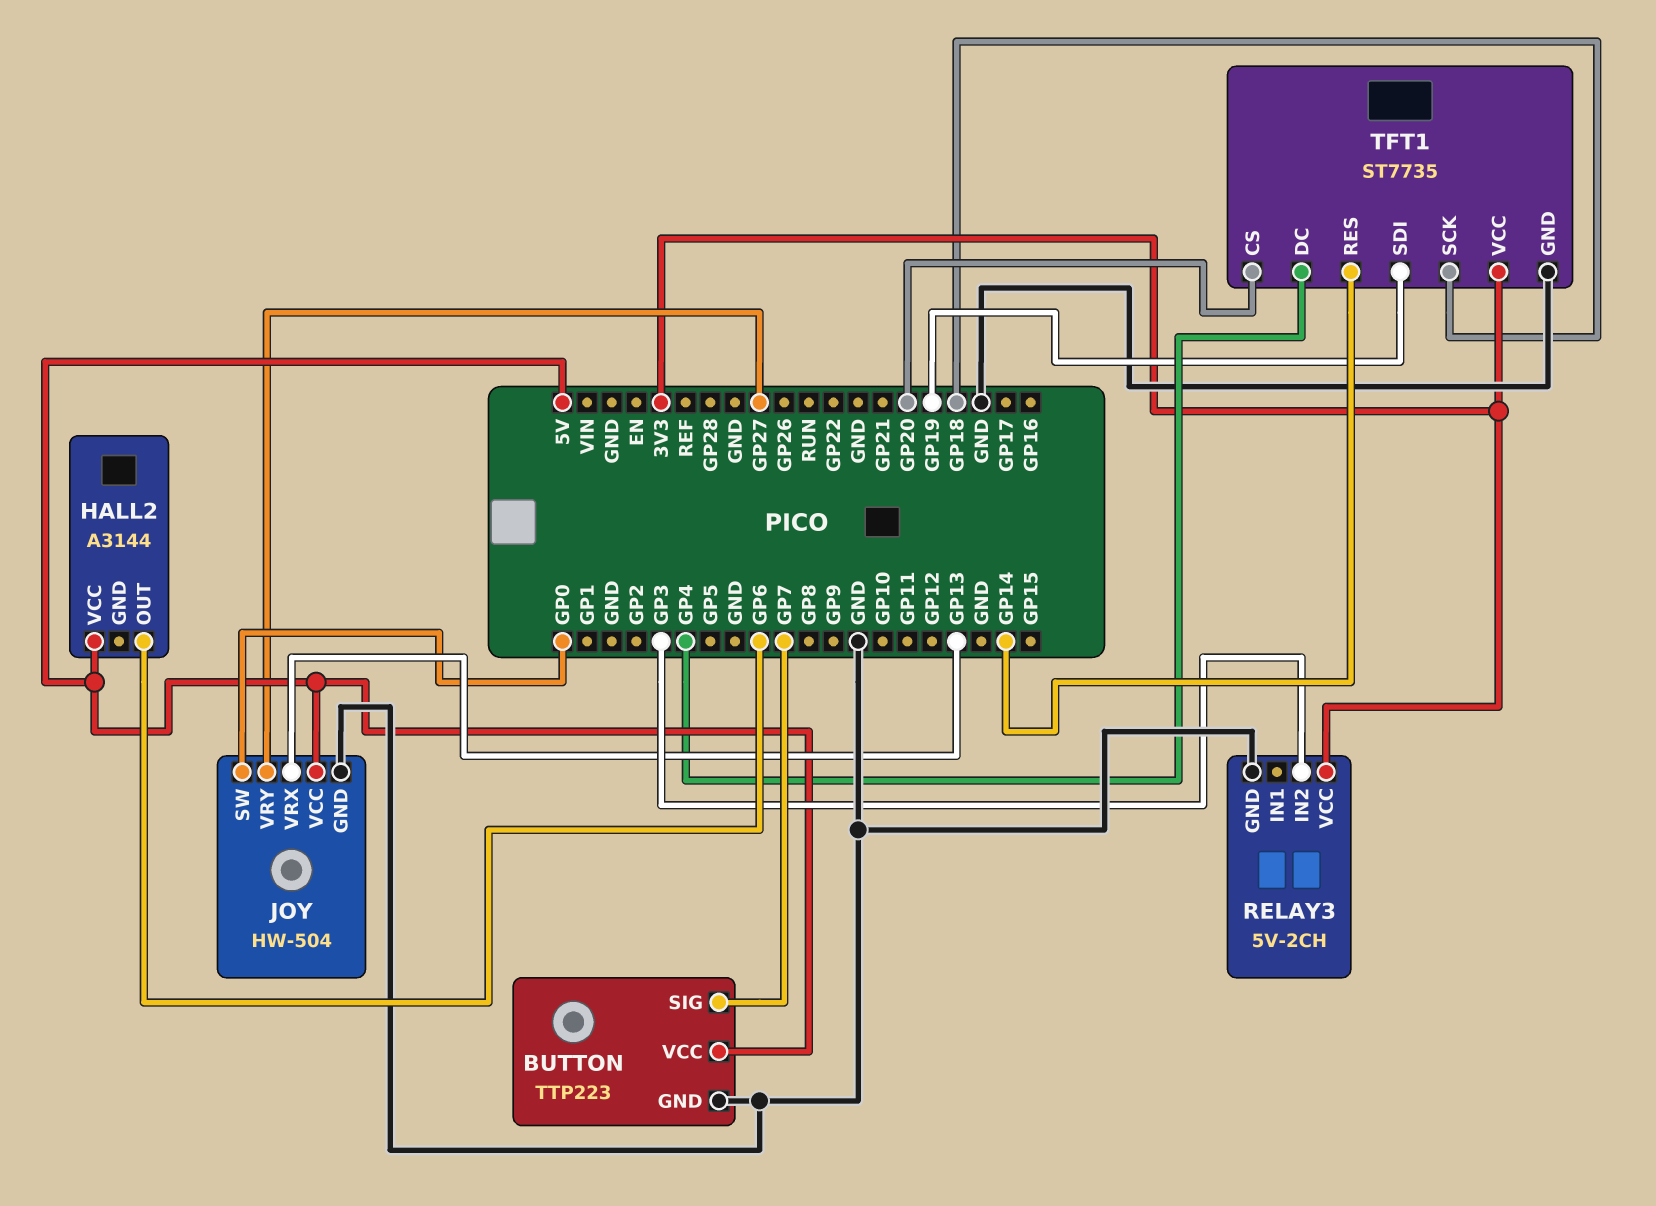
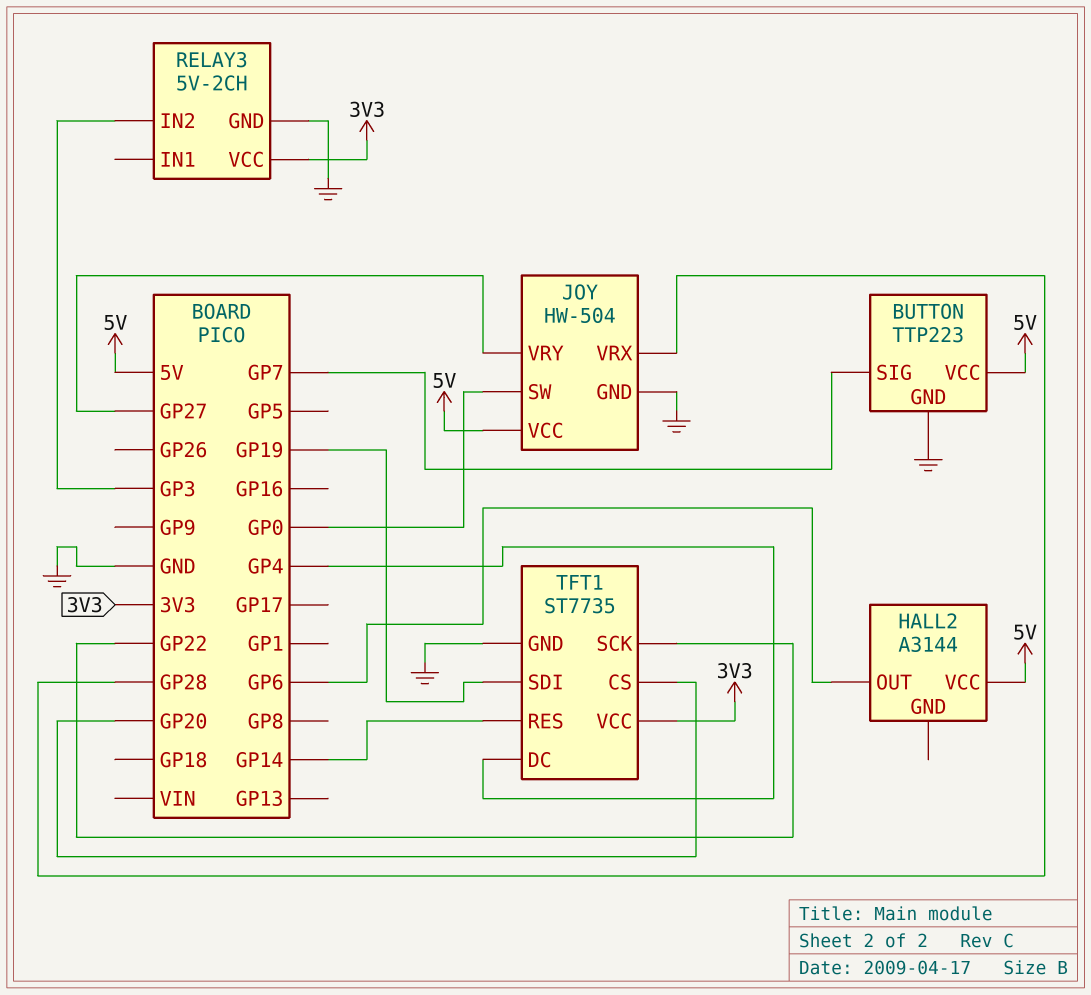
JOY pin VRX: GP13 -> GP28
TFT1 pin SCK: GP18 -> GP22

